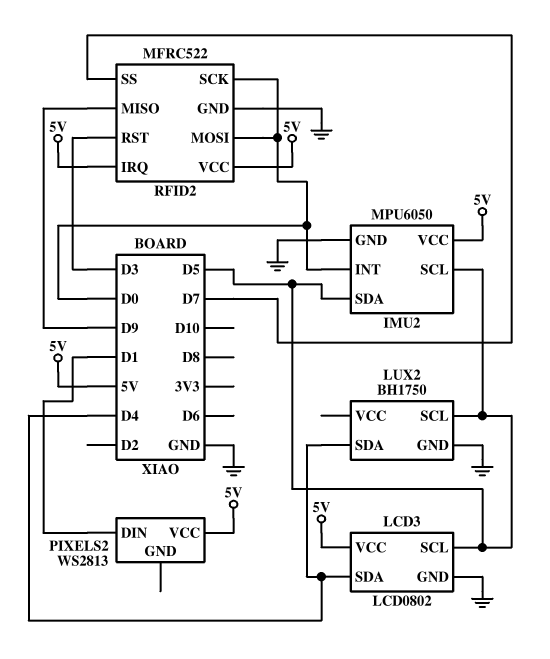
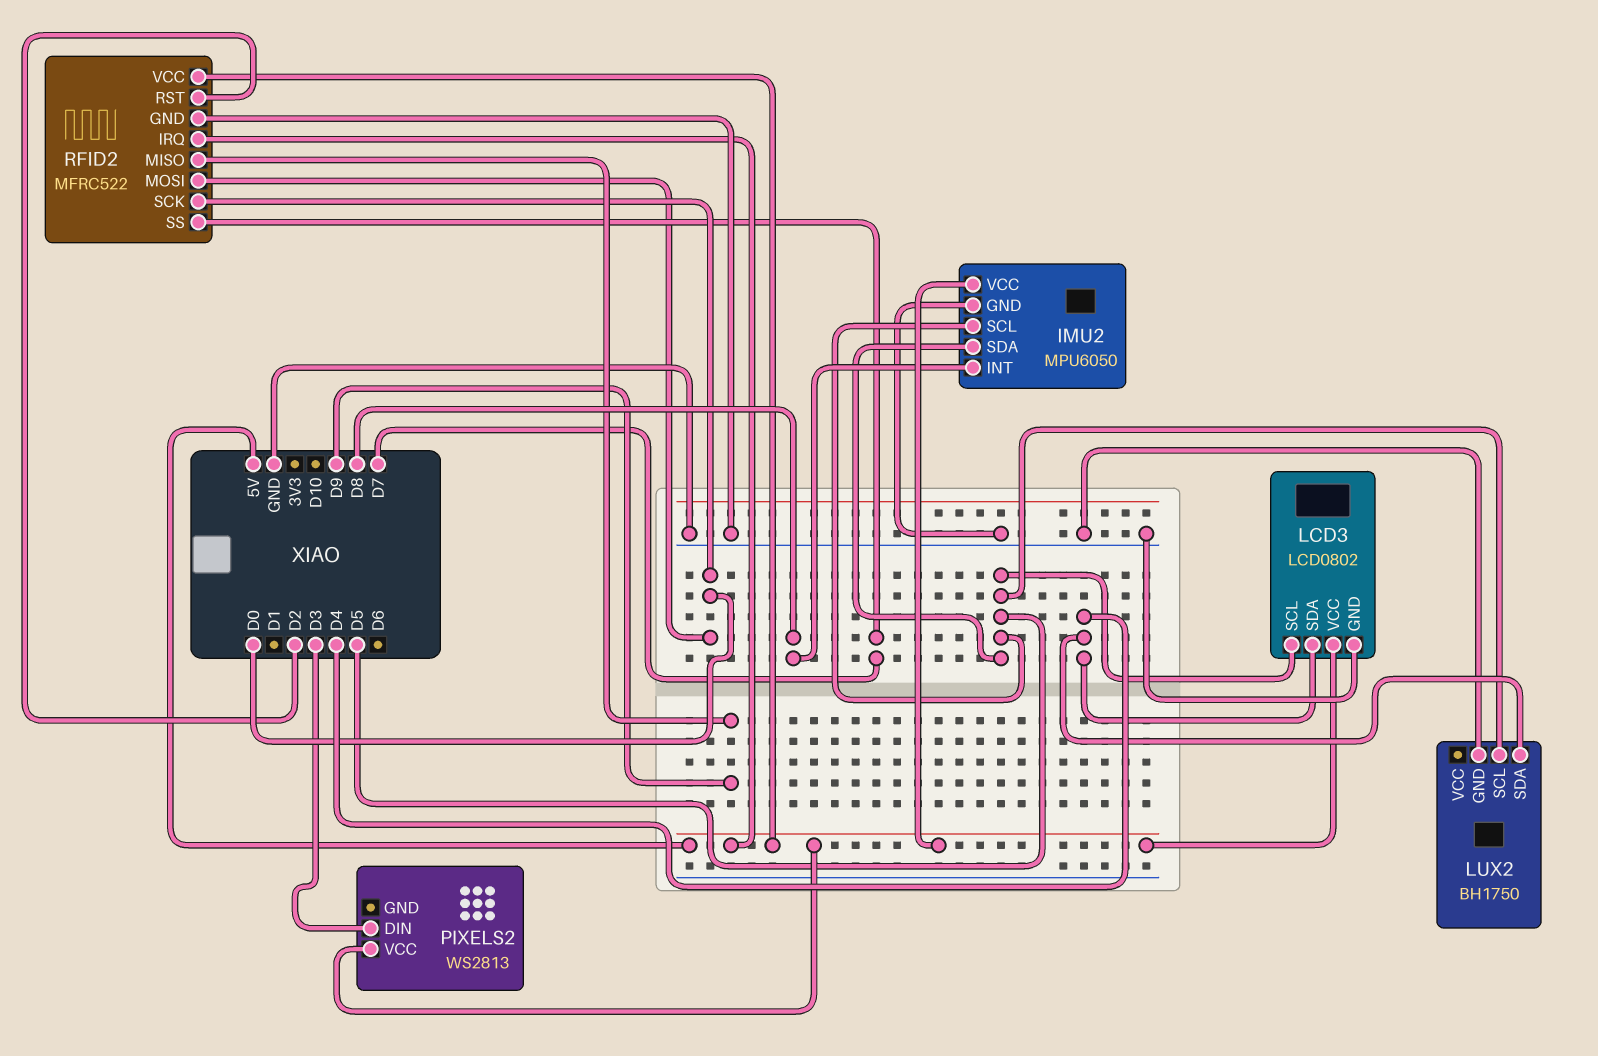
IMU2 pin INT: D0 -> D8
PIXELS2 pin DIN: D1 -> D3
RFID2 pin RST: D3 -> D2

